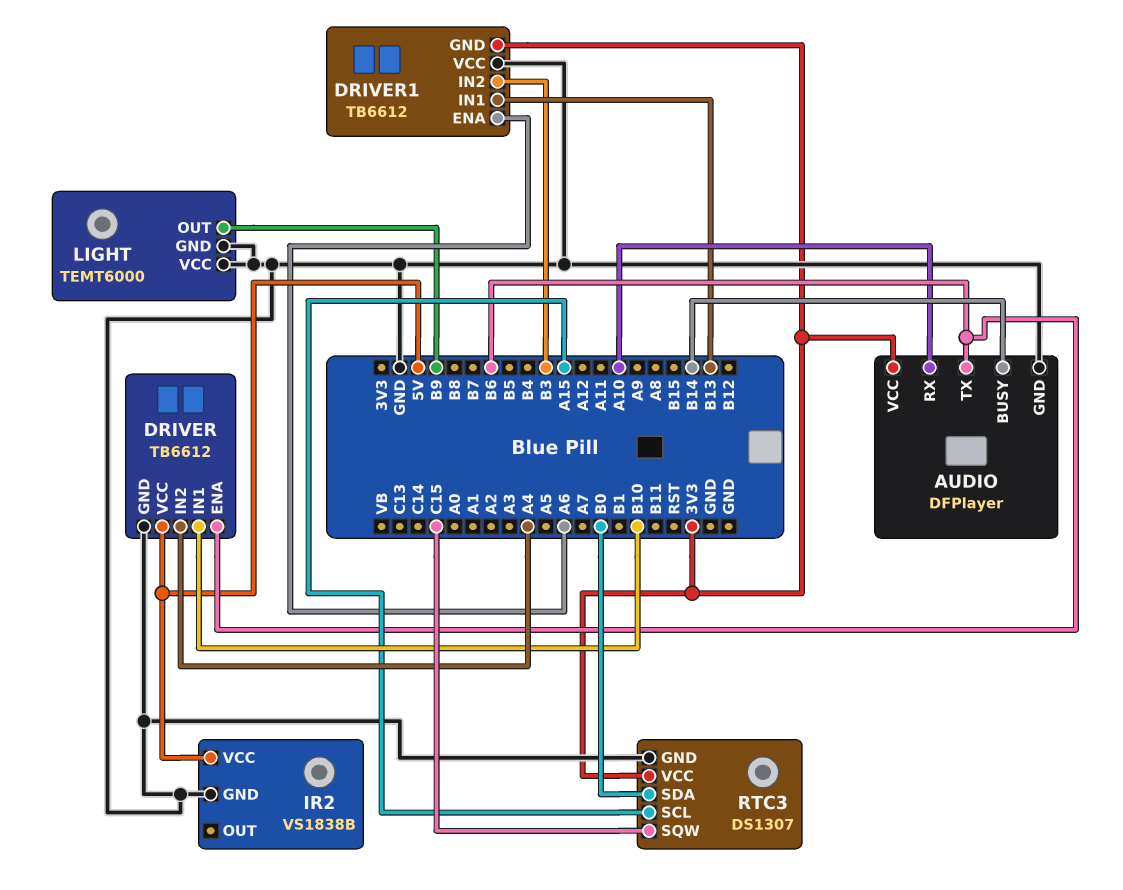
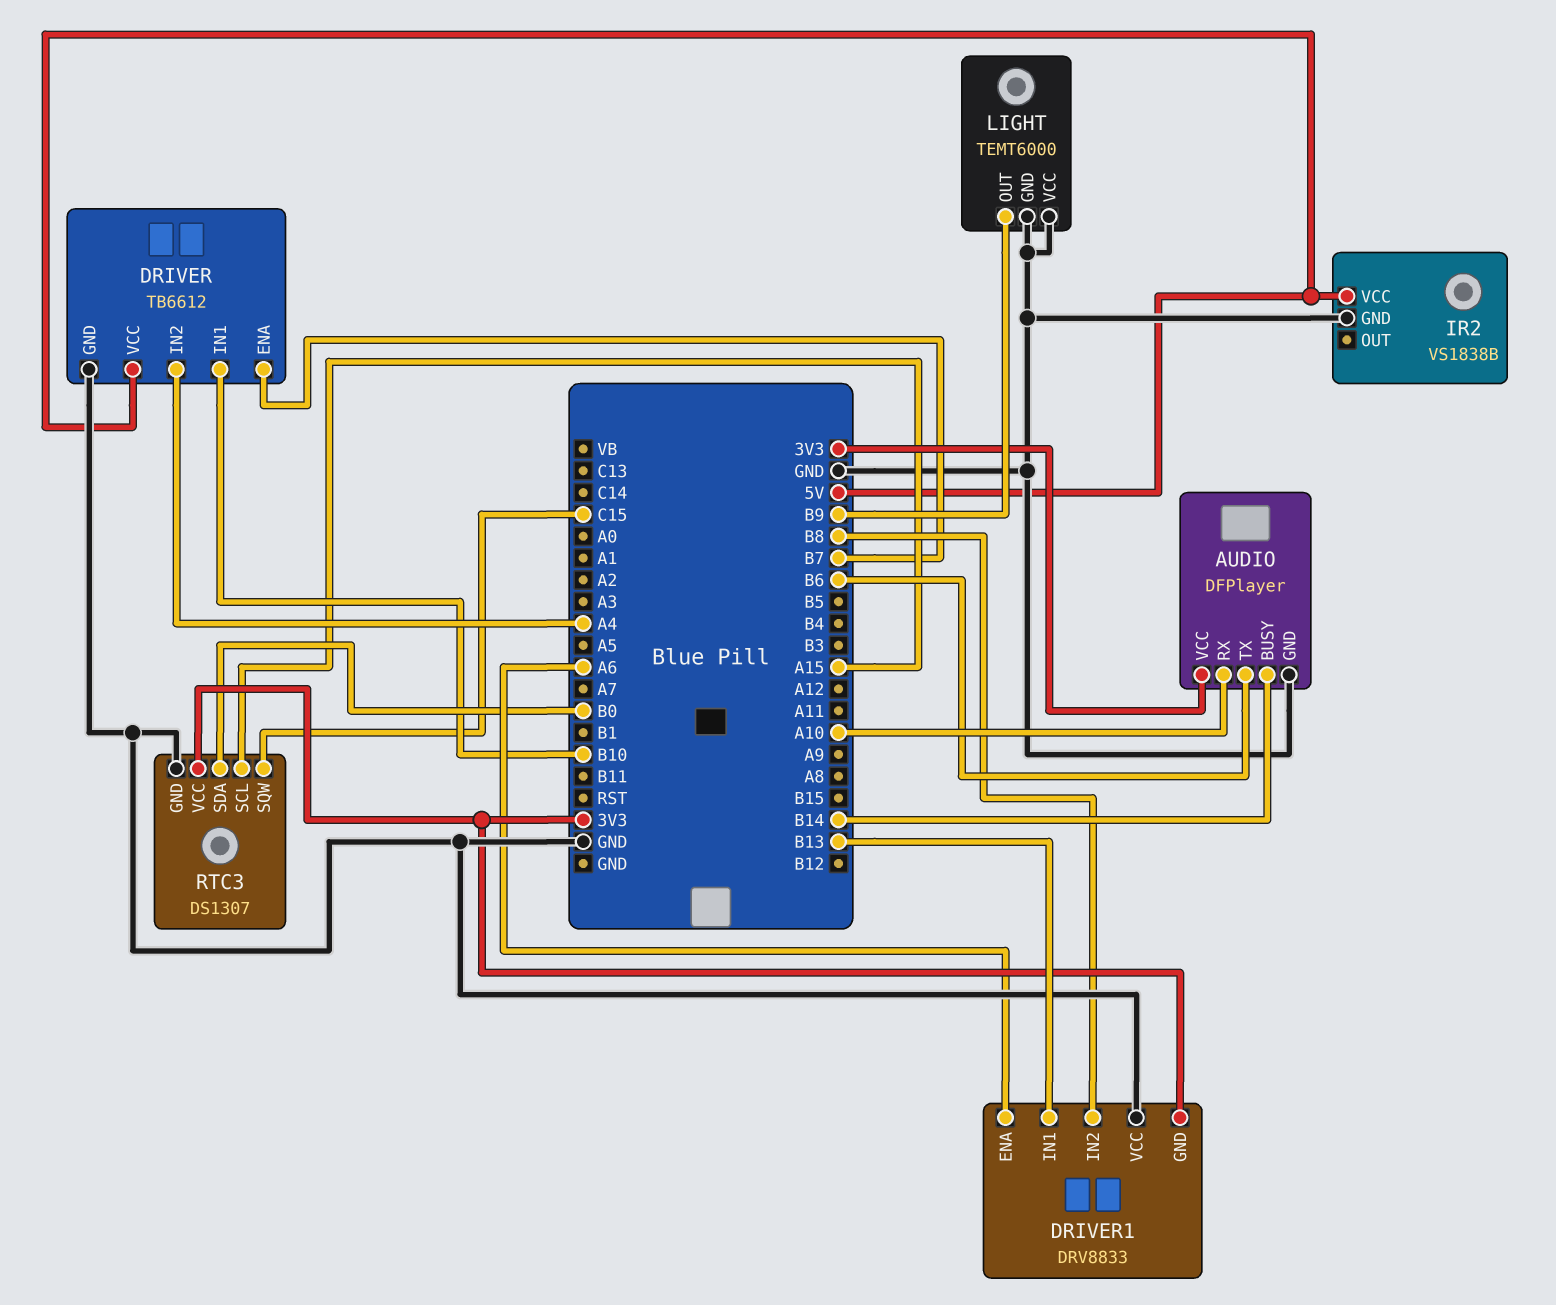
DRIVER pin ENA: B6 -> B7
DRIVER1: TB6612 -> DRV8833
DRIVER1 pin IN2: B3 -> B8

